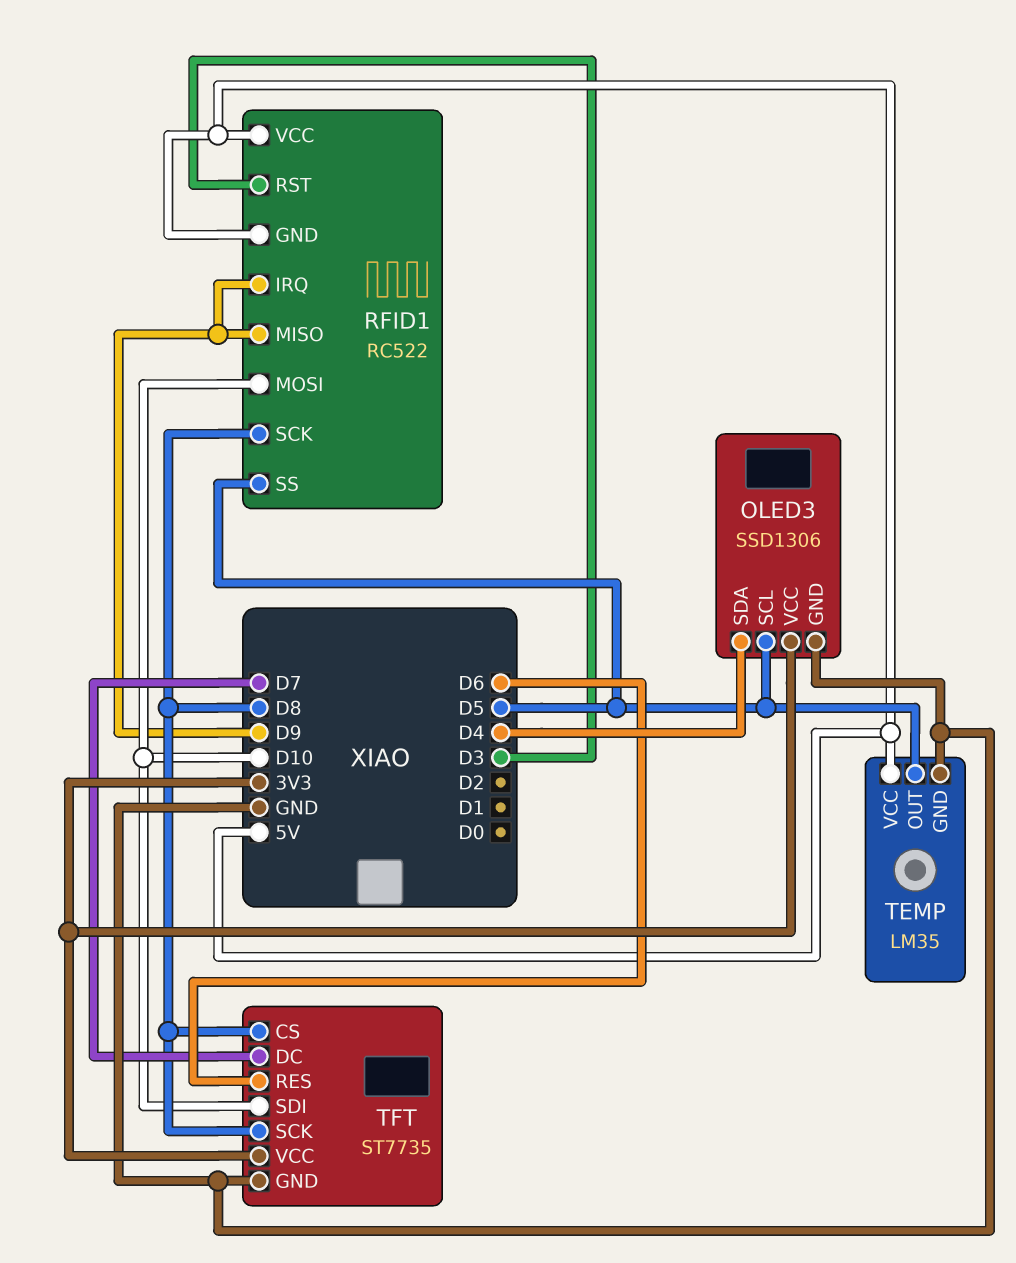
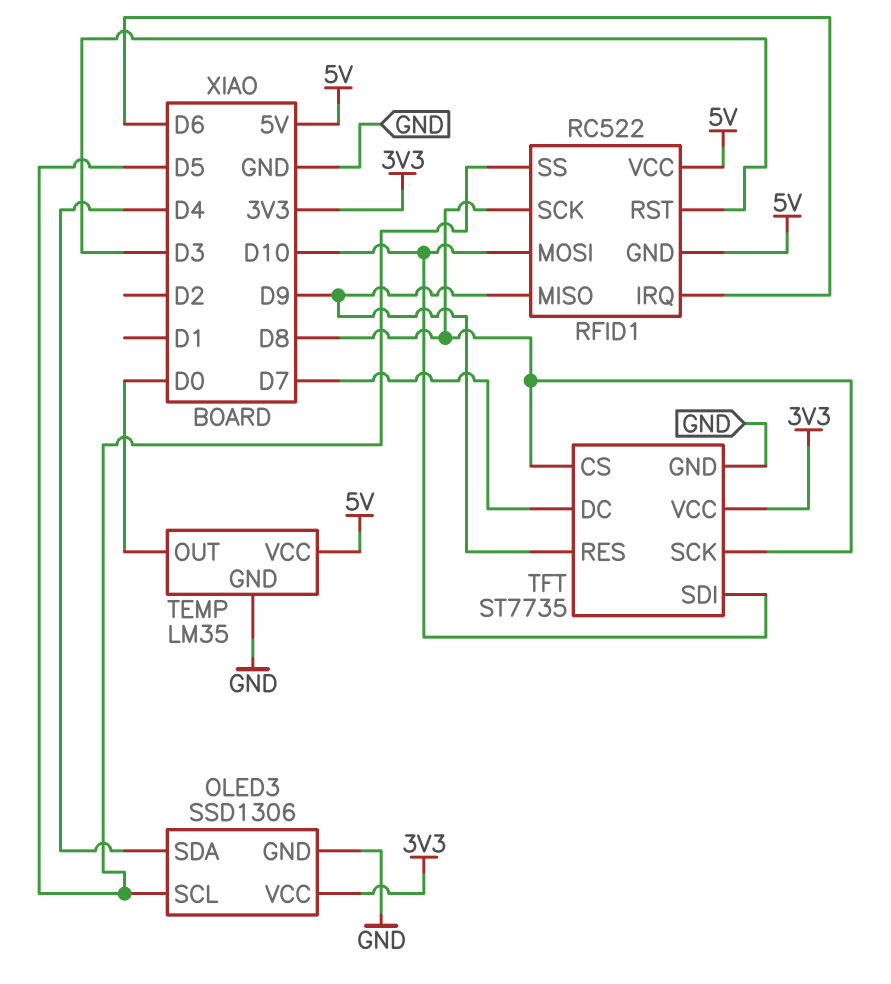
RFID1 pin IRQ: D9 -> D6
TEMP pin OUT: D5 -> D0
TFT pin RES: D6 -> D9

